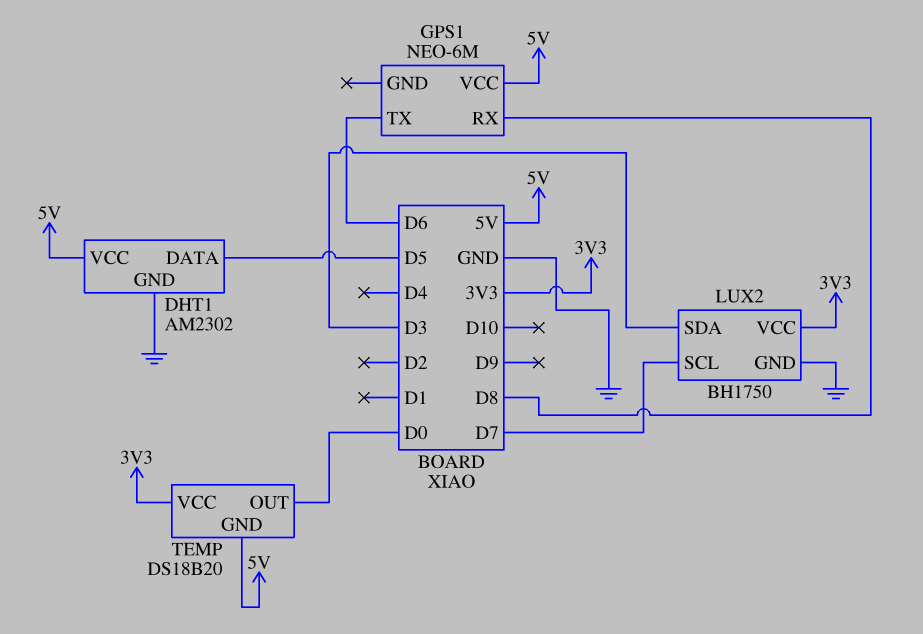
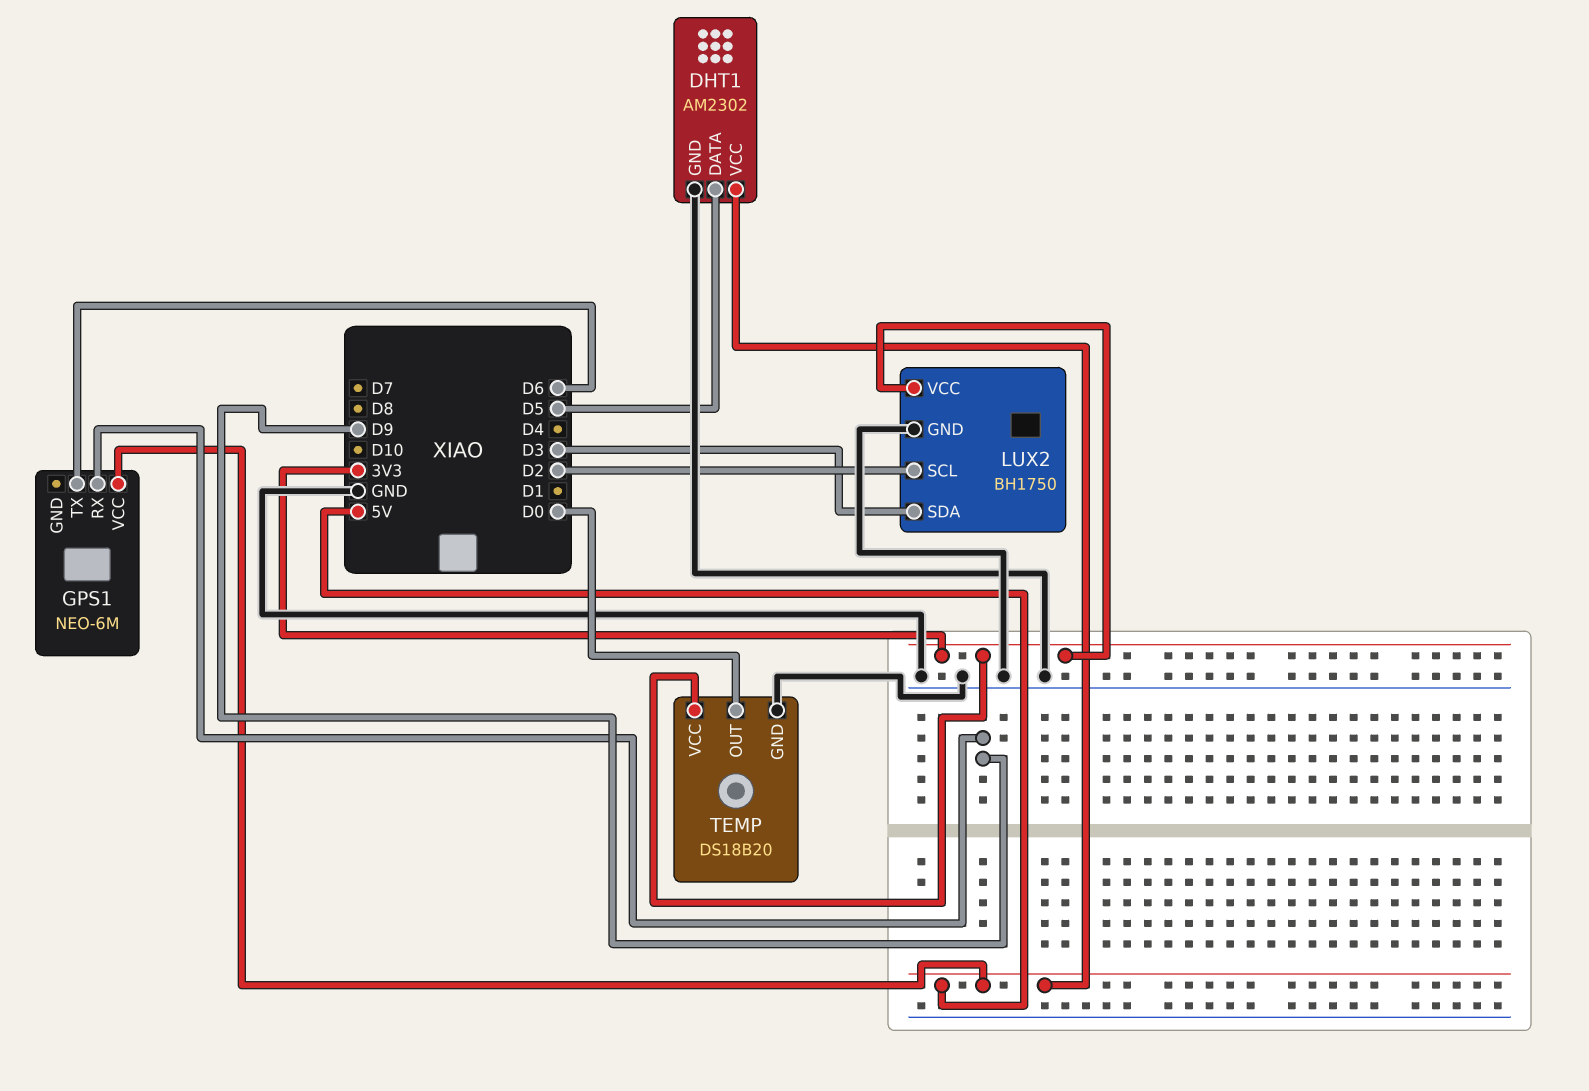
GPS1 pin RX: D8 -> D9
LUX2 pin SCL: D7 -> D2
TEMP pin GND: 5V -> GND

